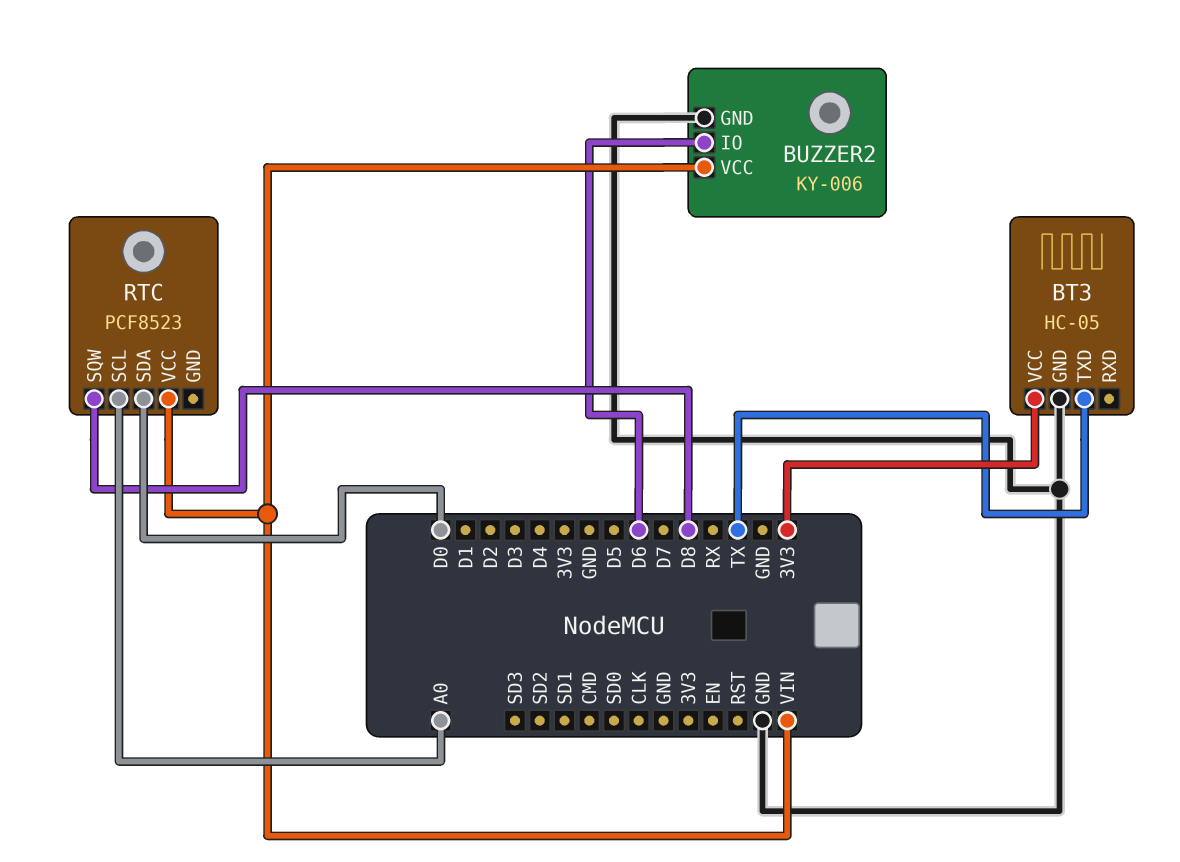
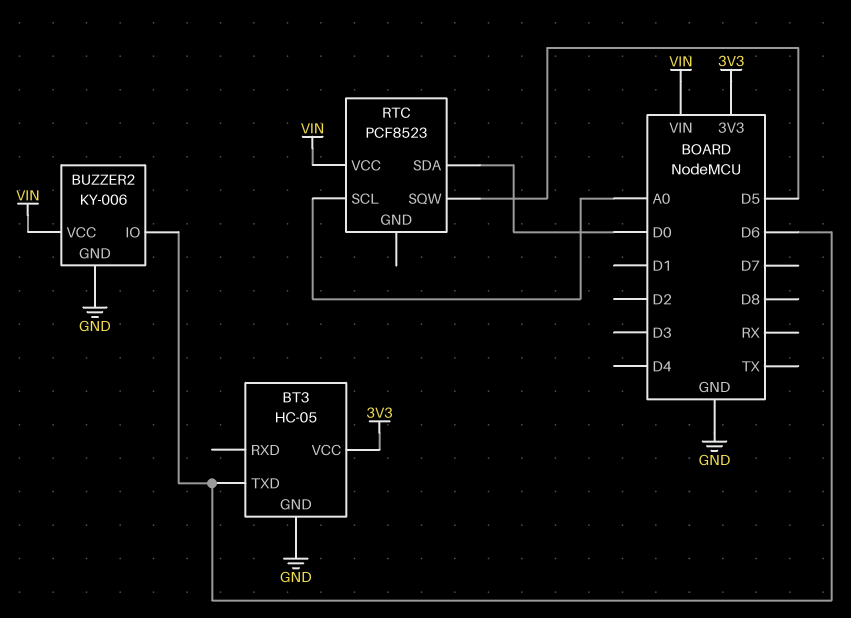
BT3 pin TXD: TX -> D6
RTC pin SQW: D8 -> D5

